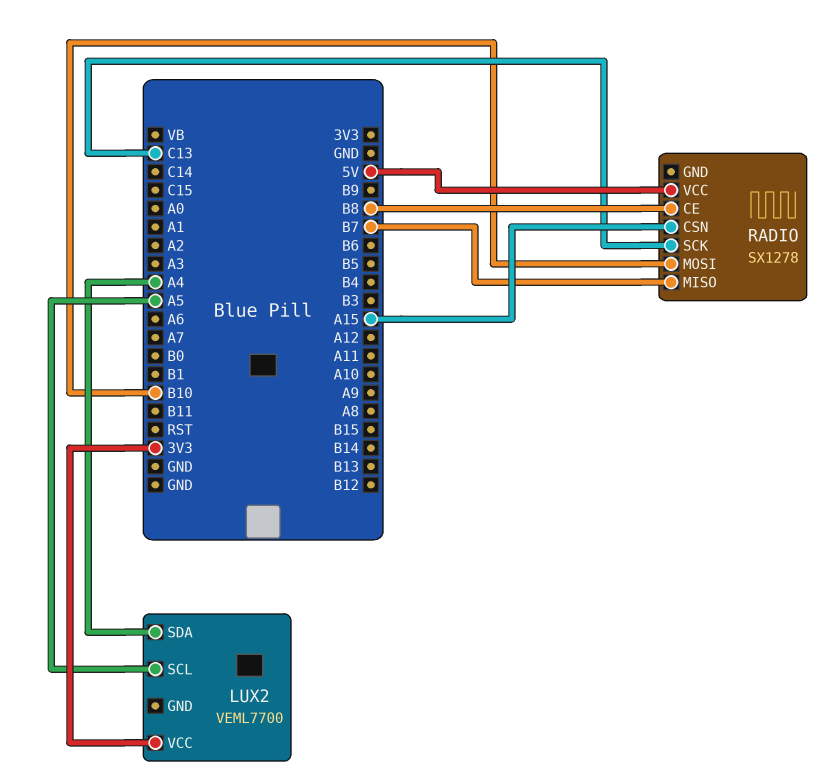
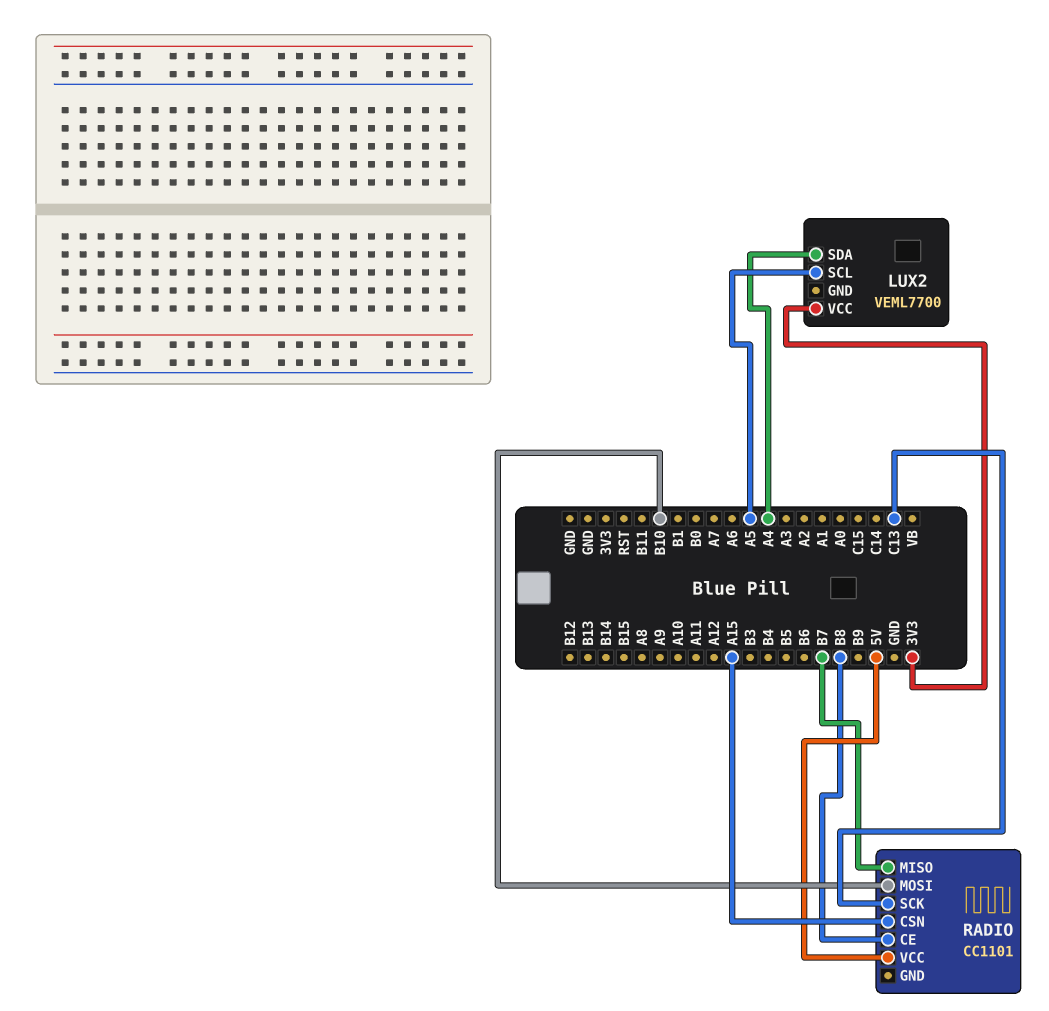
RADIO: SX1278 -> CC1101

